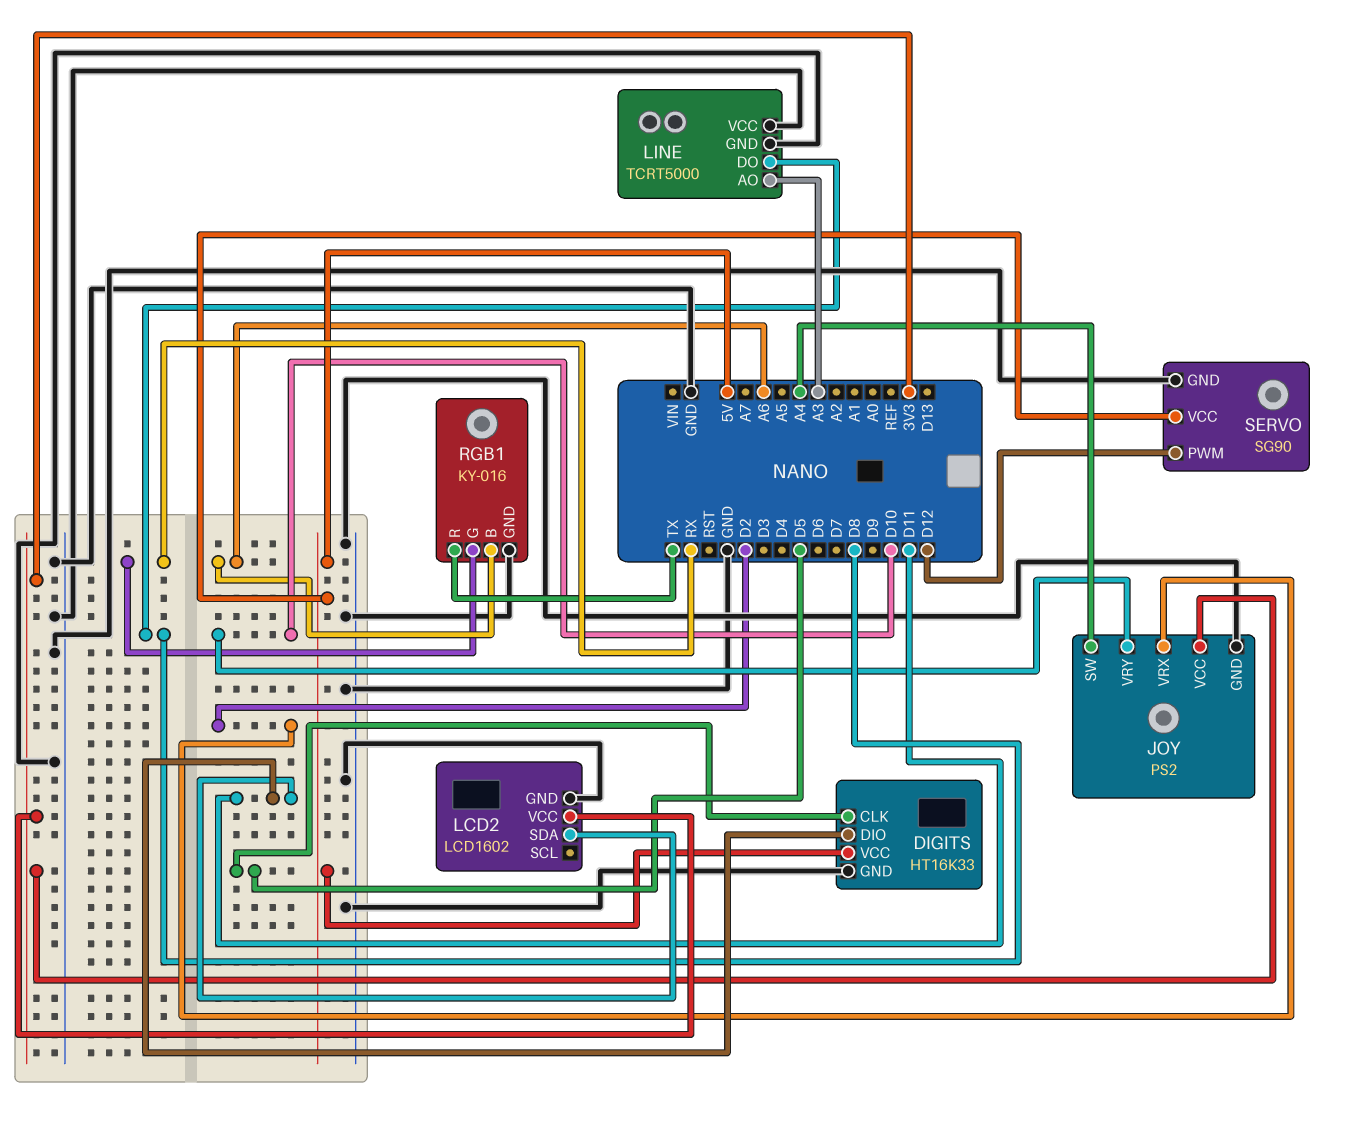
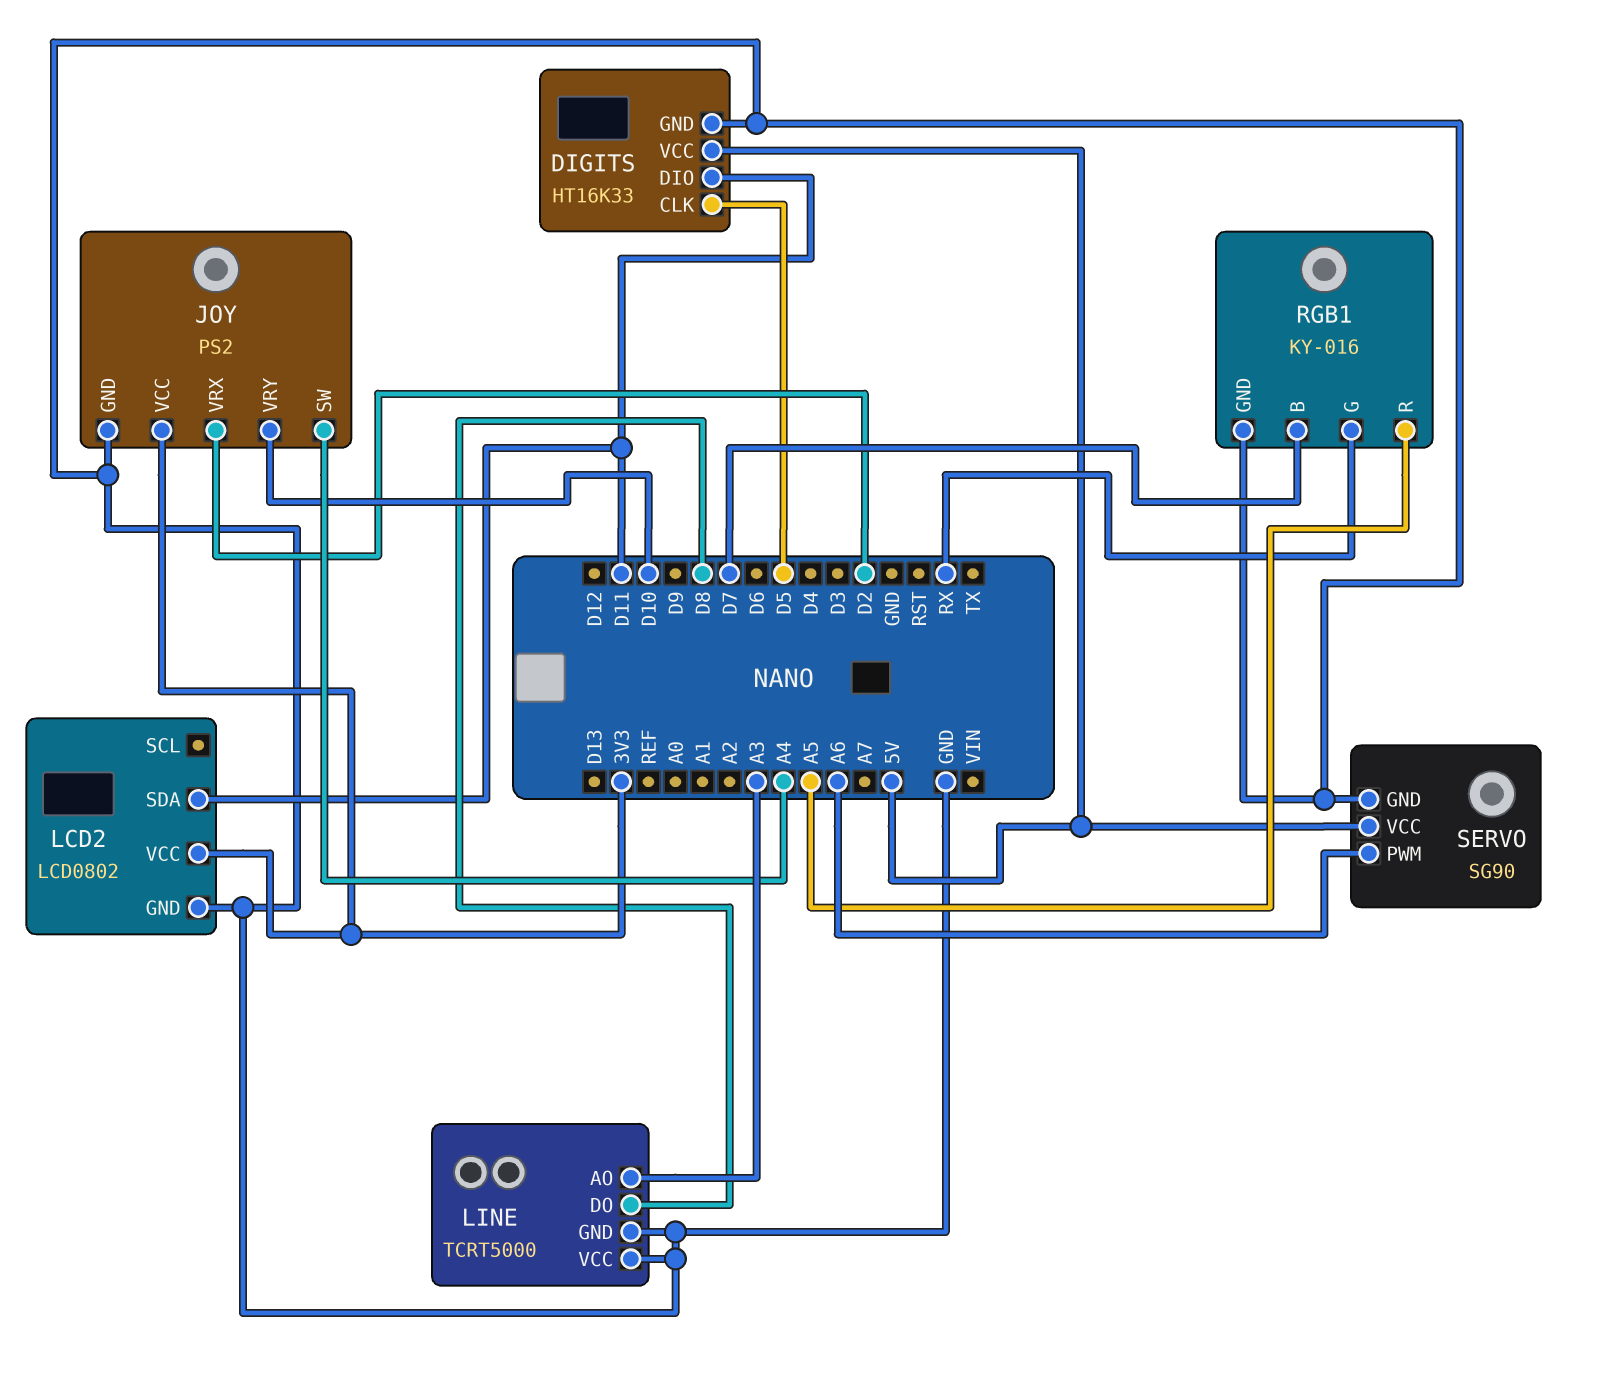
LCD2: LCD1602 -> LCD0802
RGB1 pin B: A6 -> D7
RGB1 pin R: TX -> A5
SERVO pin PWM: D12 -> A6

